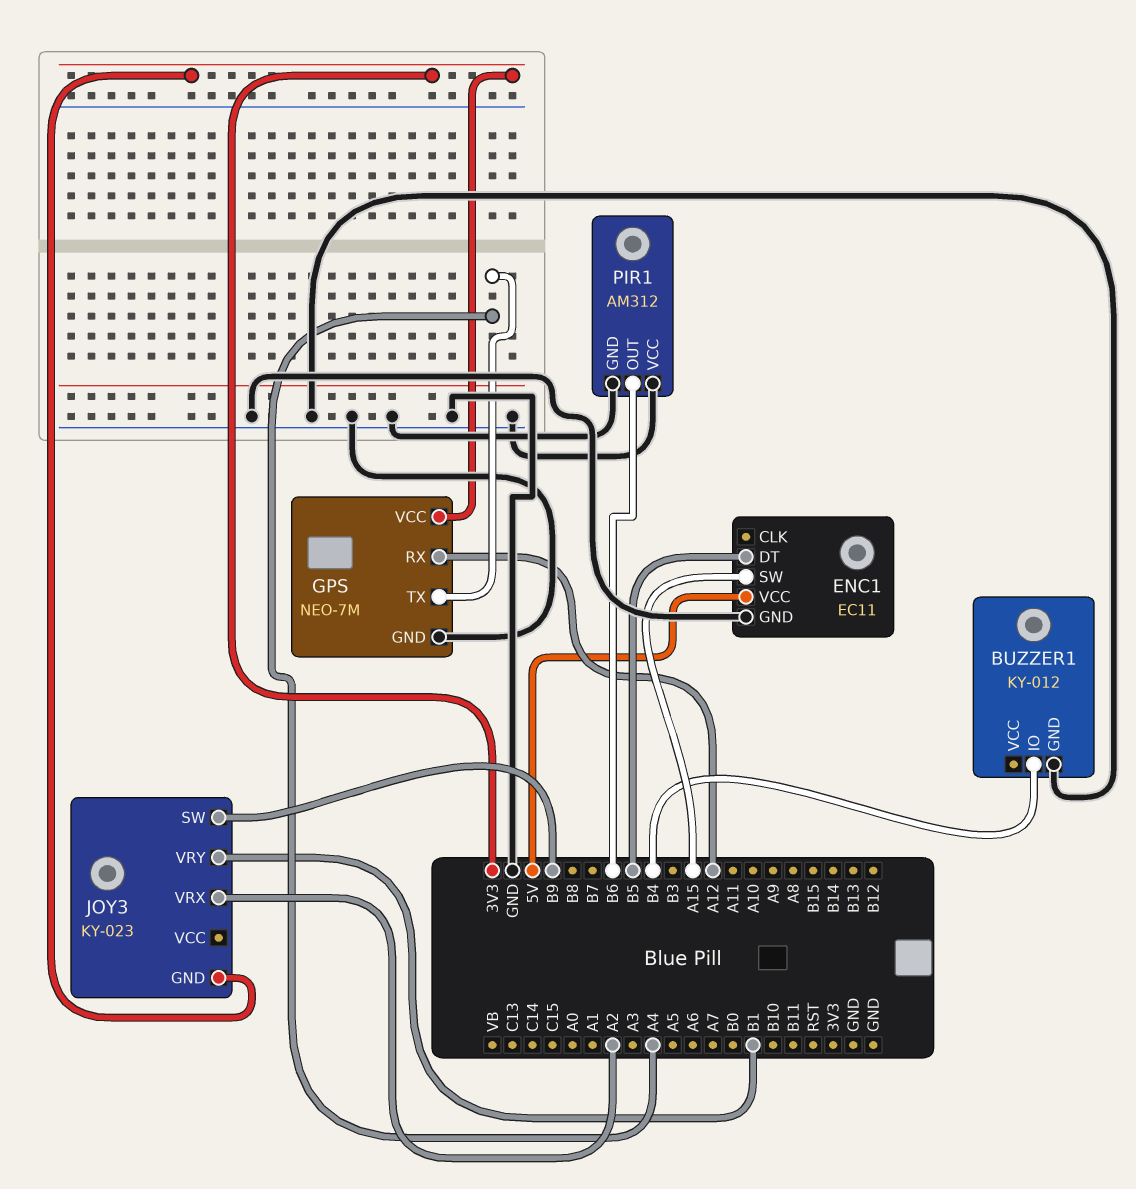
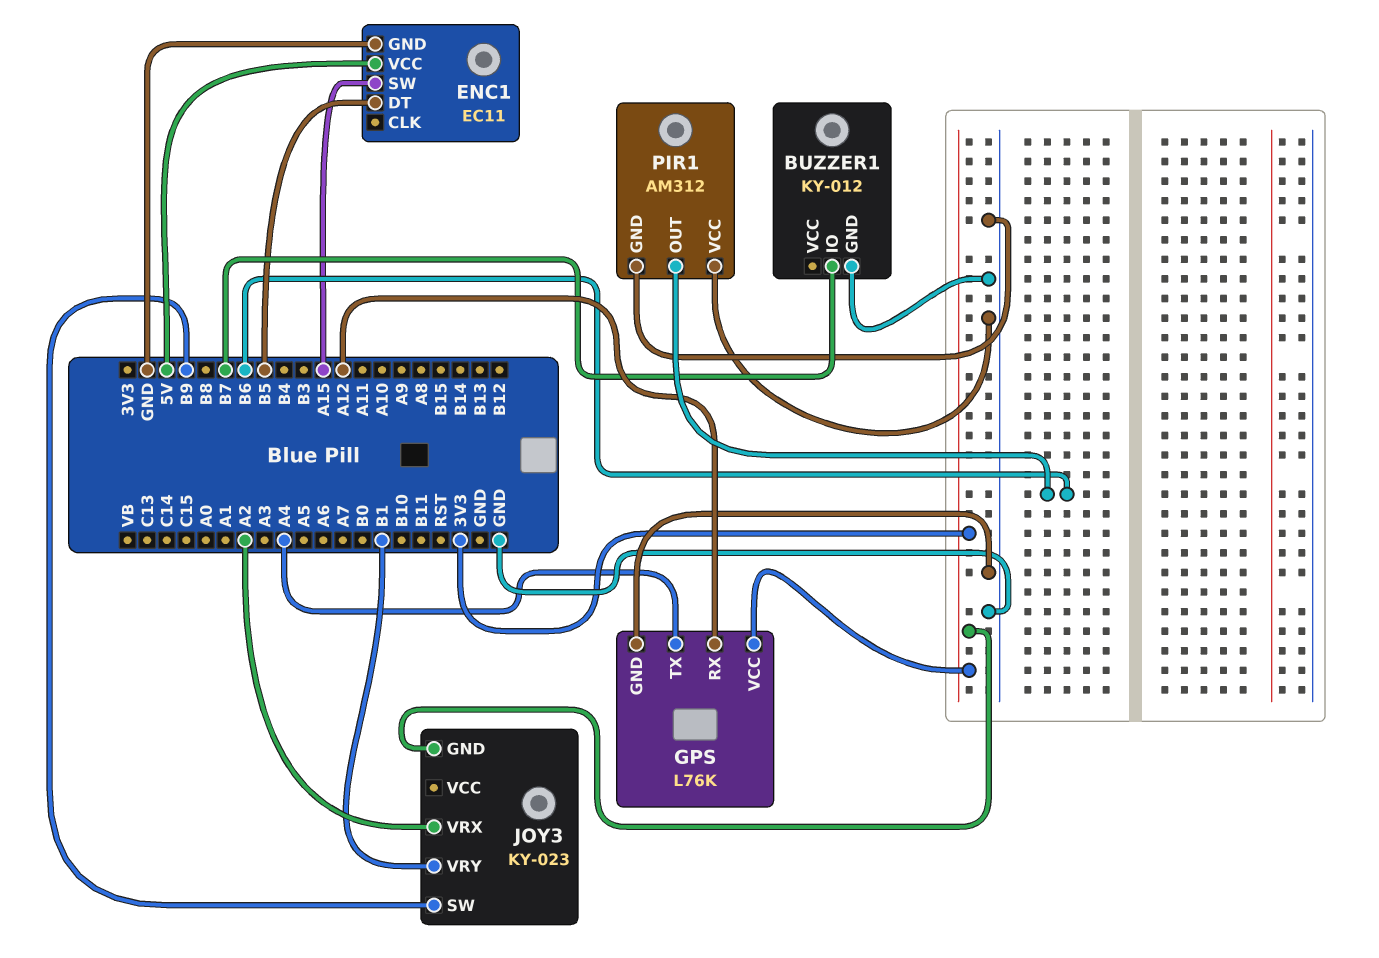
BUZZER1 pin IO: B4 -> B7
GPS: NEO-7M -> L76K

